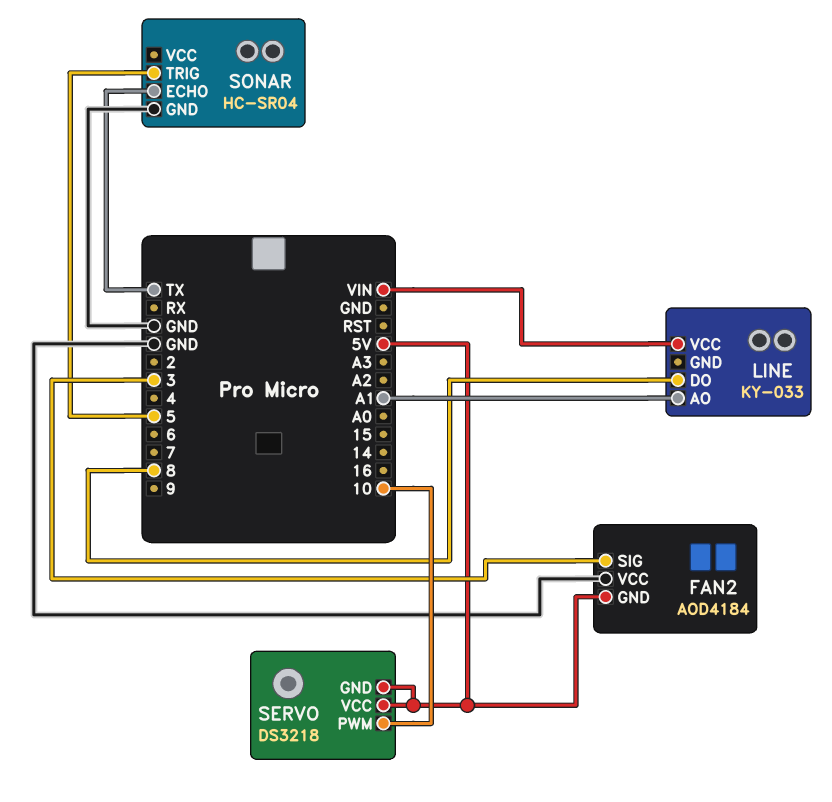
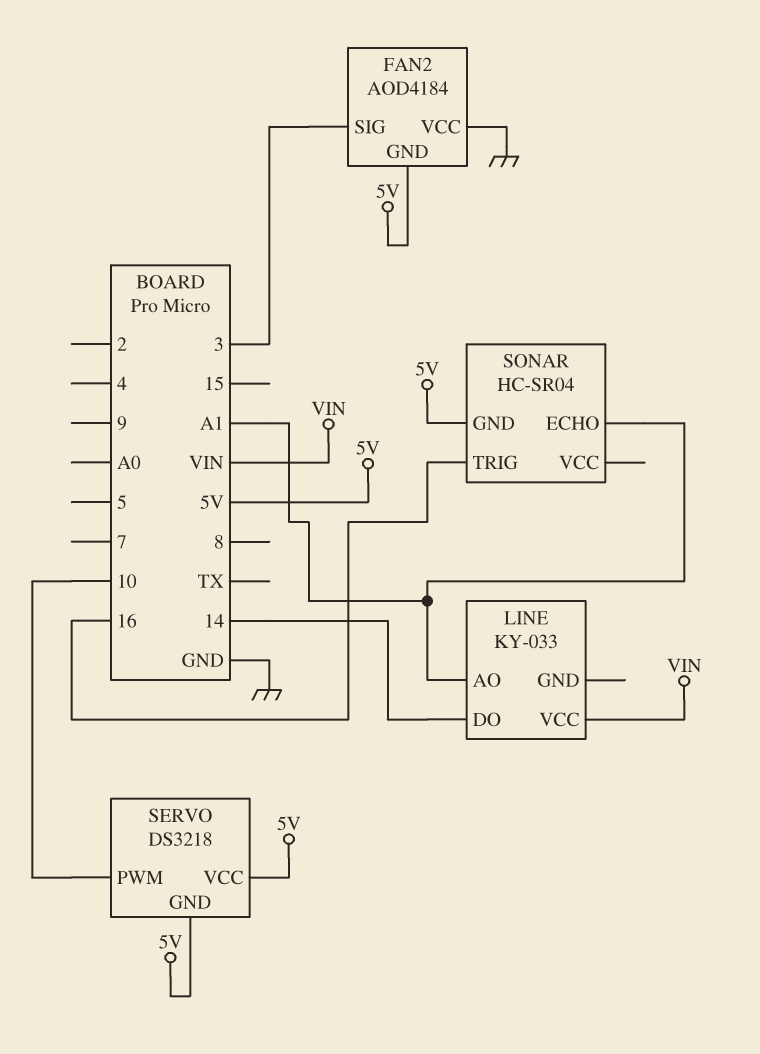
LINE pin DO: 8 -> 14
SONAR pin ECHO: TX -> A1
SONAR pin GND: GND -> 5V
SONAR pin TRIG: 5 -> 16

